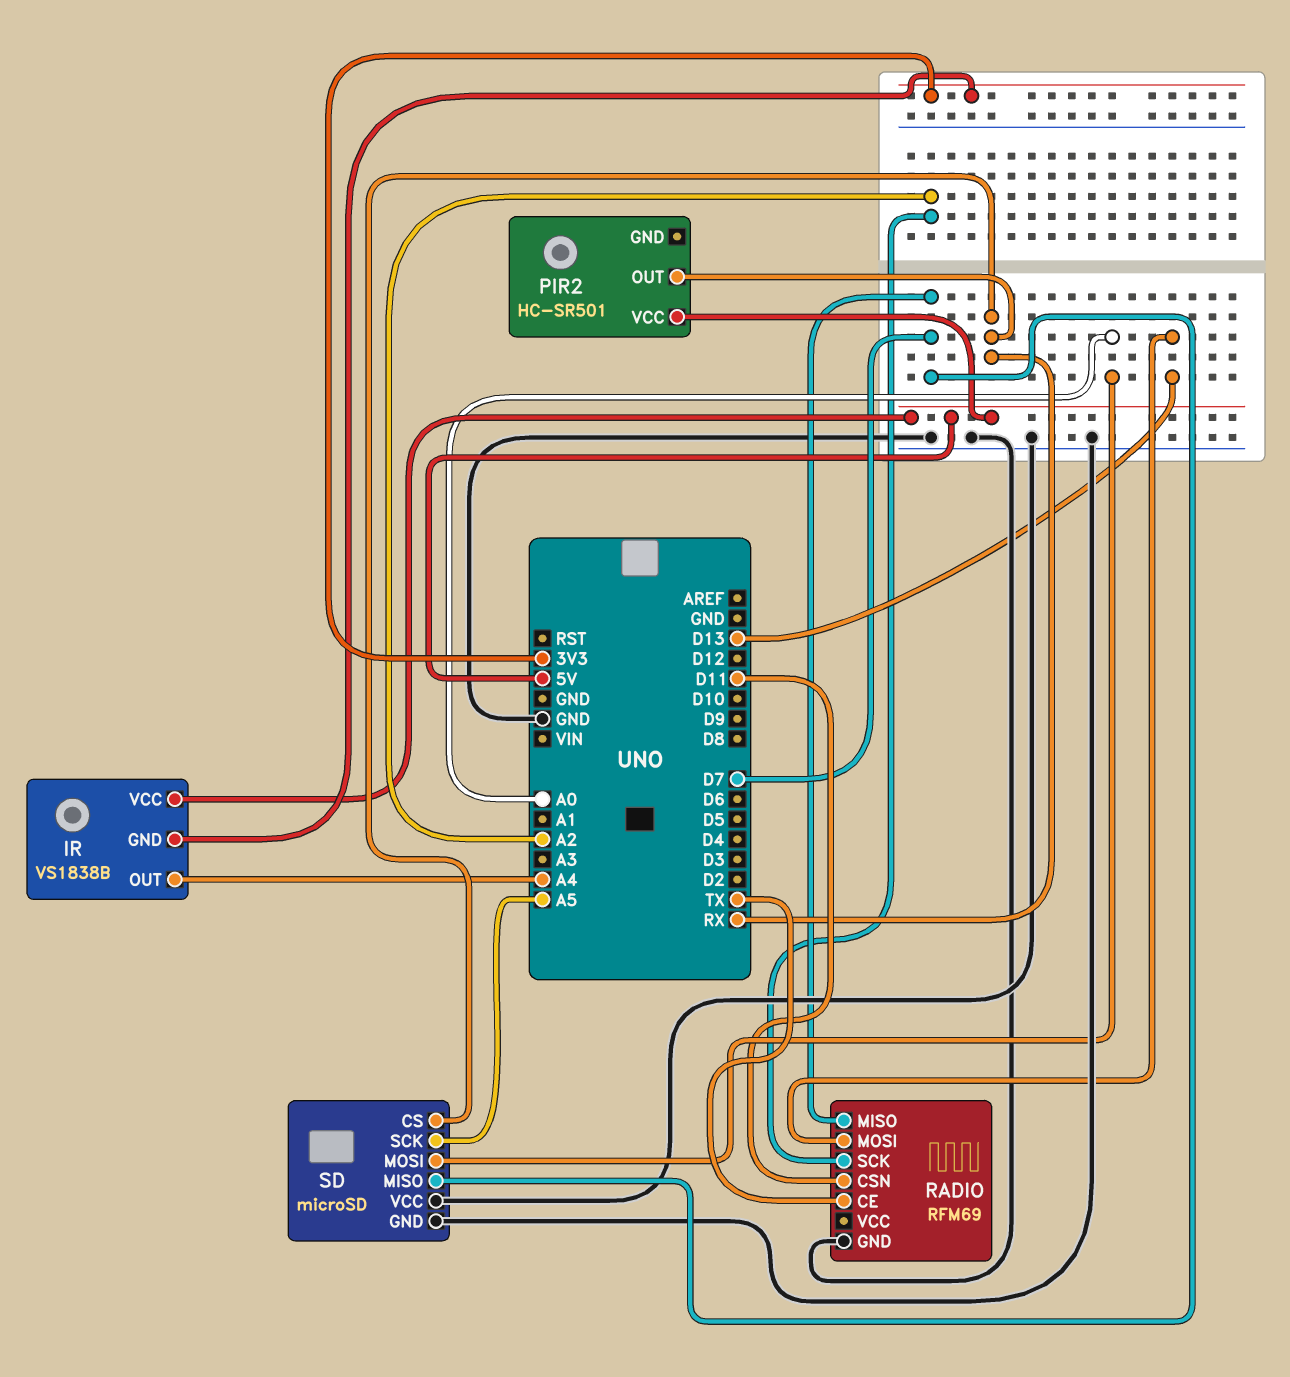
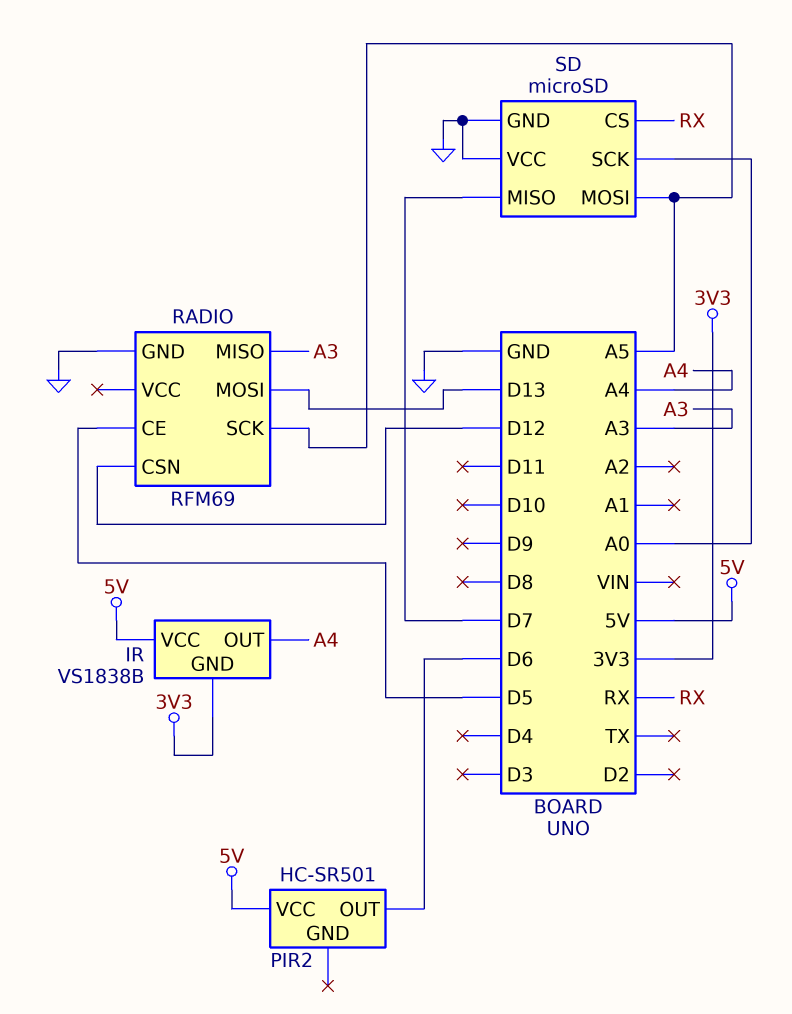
PIR2 pin OUT: RX -> D6
RADIO pin CE: TX -> D5
RADIO pin CSN: D11 -> D12
RADIO pin MISO: D7 -> A3
RADIO pin SCK: A2 -> A5
SD pin MOSI: A0 -> A5
SD pin SCK: A5 -> A0

